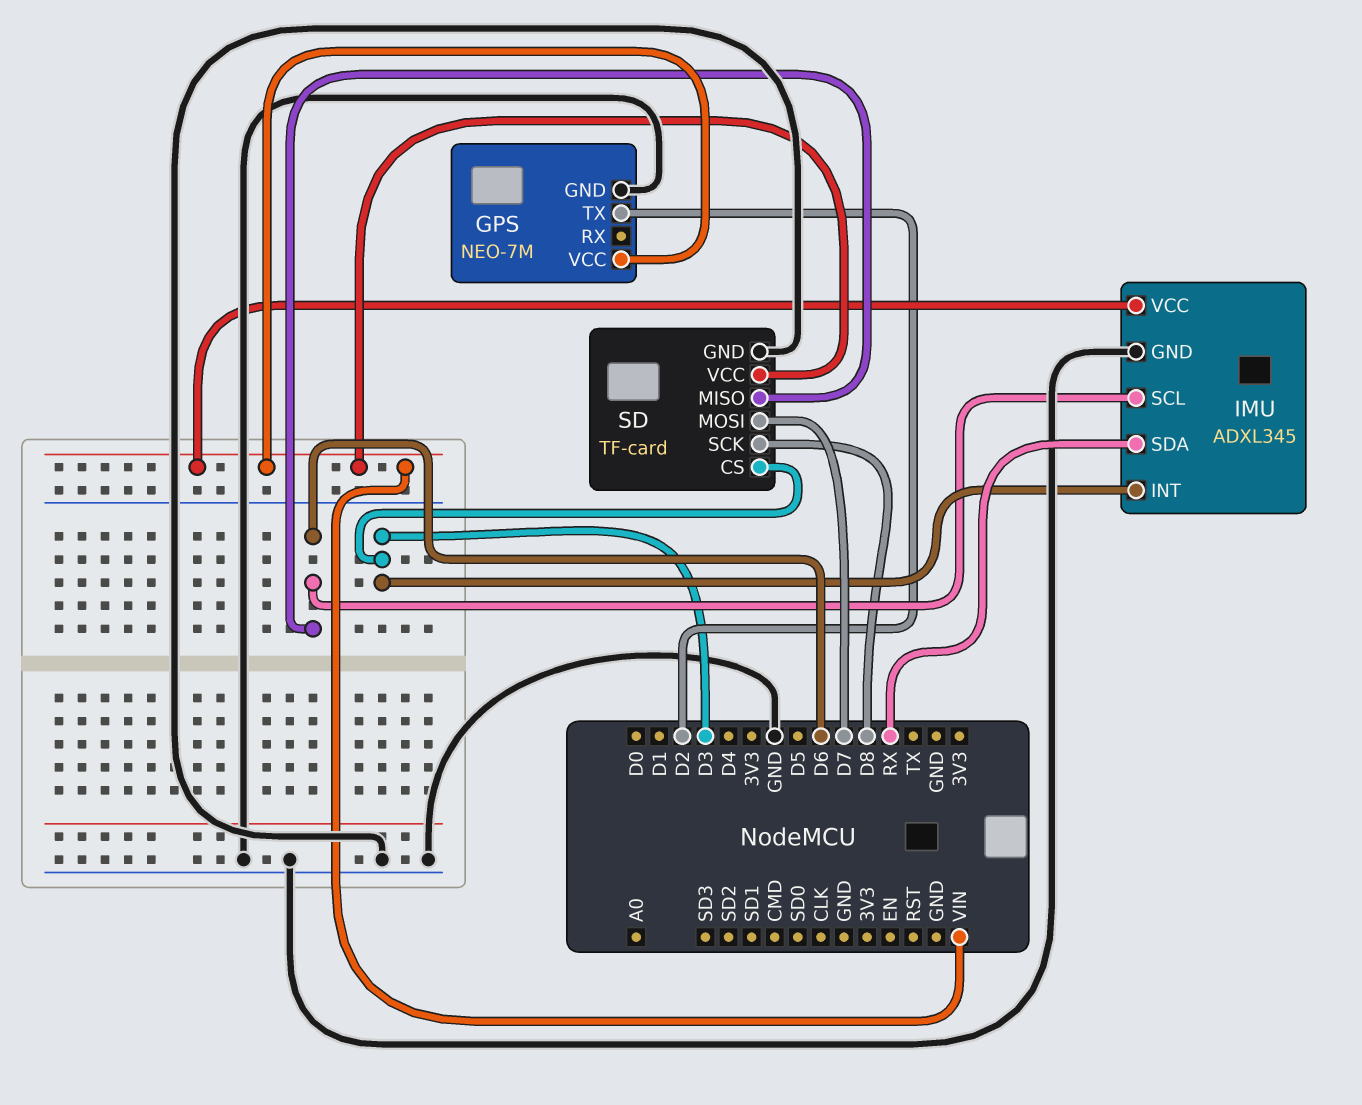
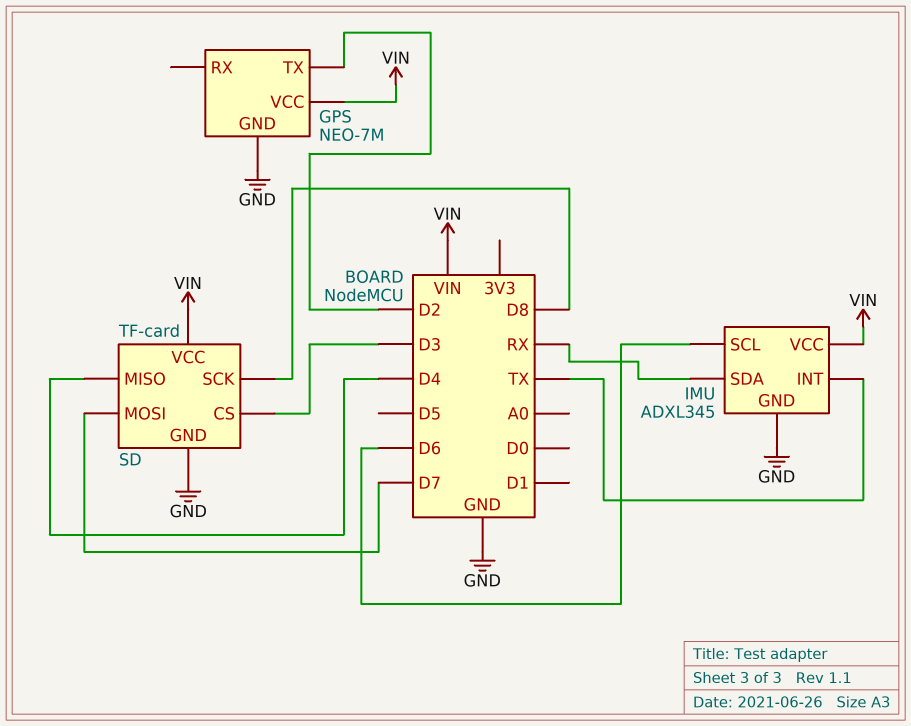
IMU pin INT: D3 -> TX
SD pin MISO: D6 -> D4

